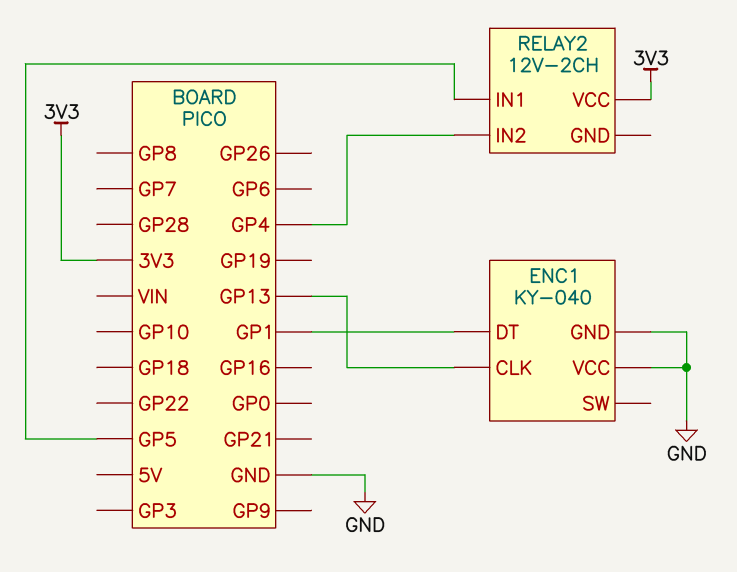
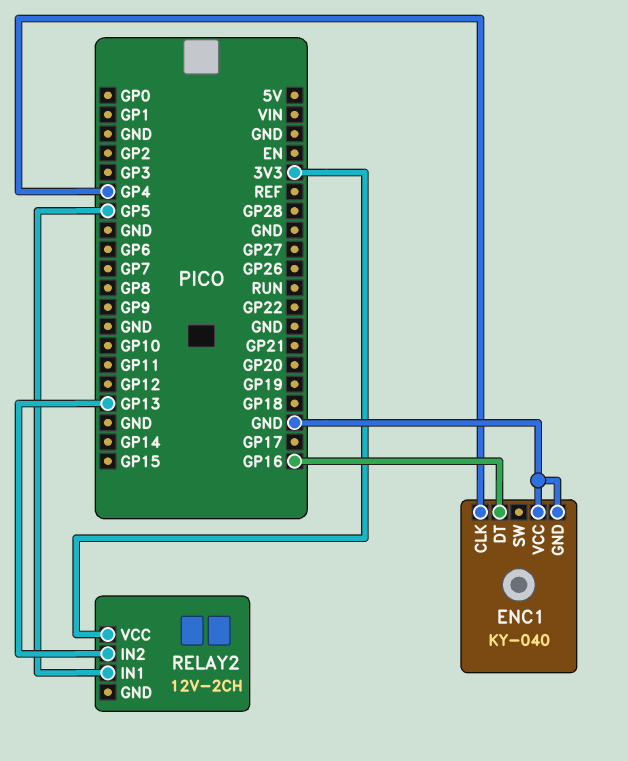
ENC1 pin CLK: GP13 -> GP4
ENC1 pin DT: GP1 -> GP16
RELAY2 pin IN2: GP4 -> GP13

